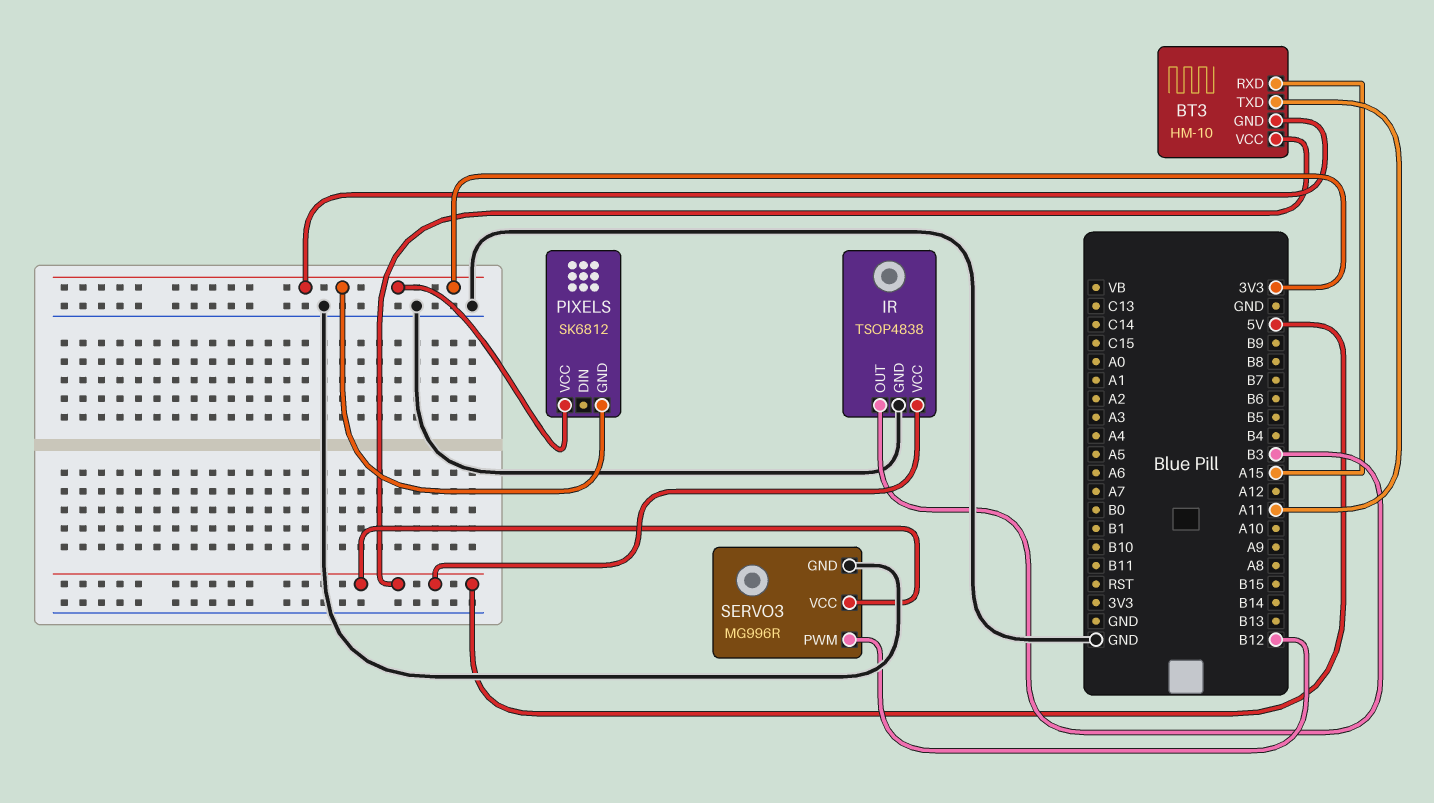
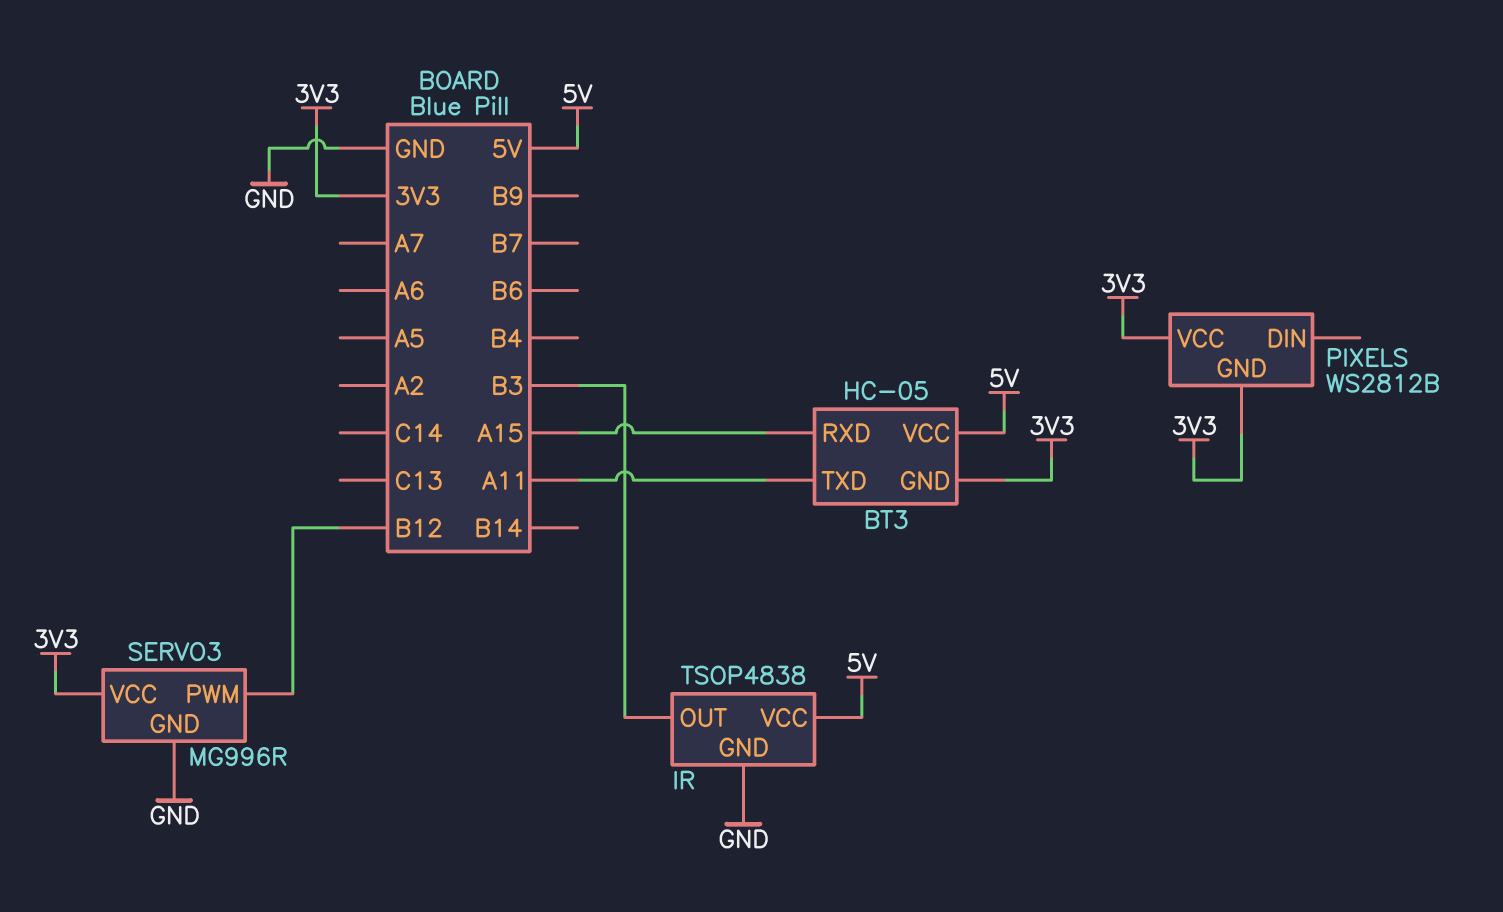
BT3: HM-10 -> HC-05
PIXELS: SK6812 -> WS2812B
SERVO3 pin VCC: 5V -> 3V3

